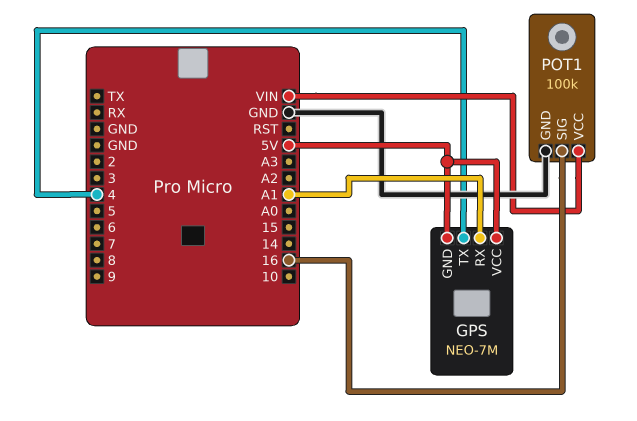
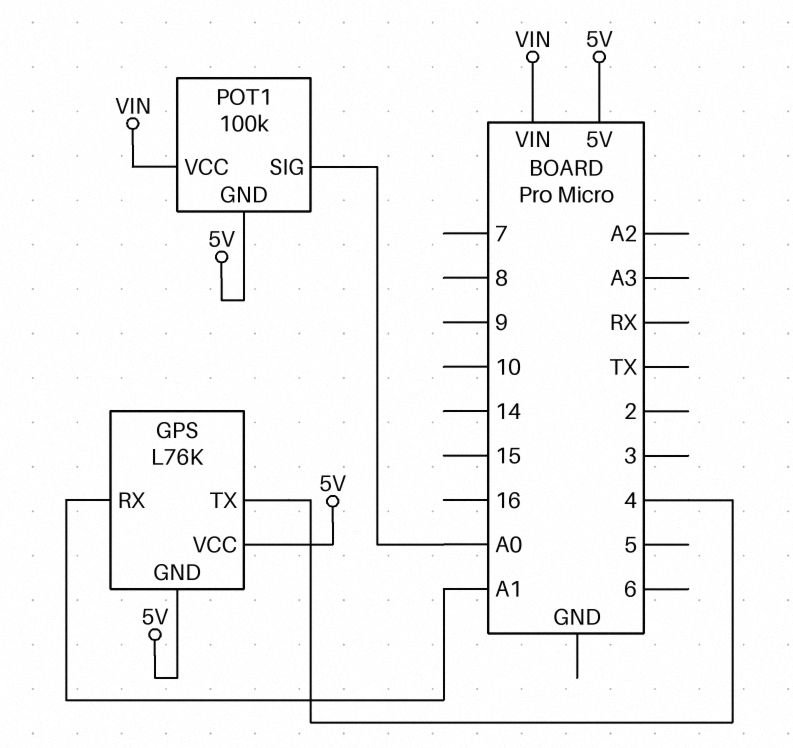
GPS: NEO-7M -> L76K
POT1 pin GND: GND -> 5V
POT1 pin SIG: 16 -> A0

